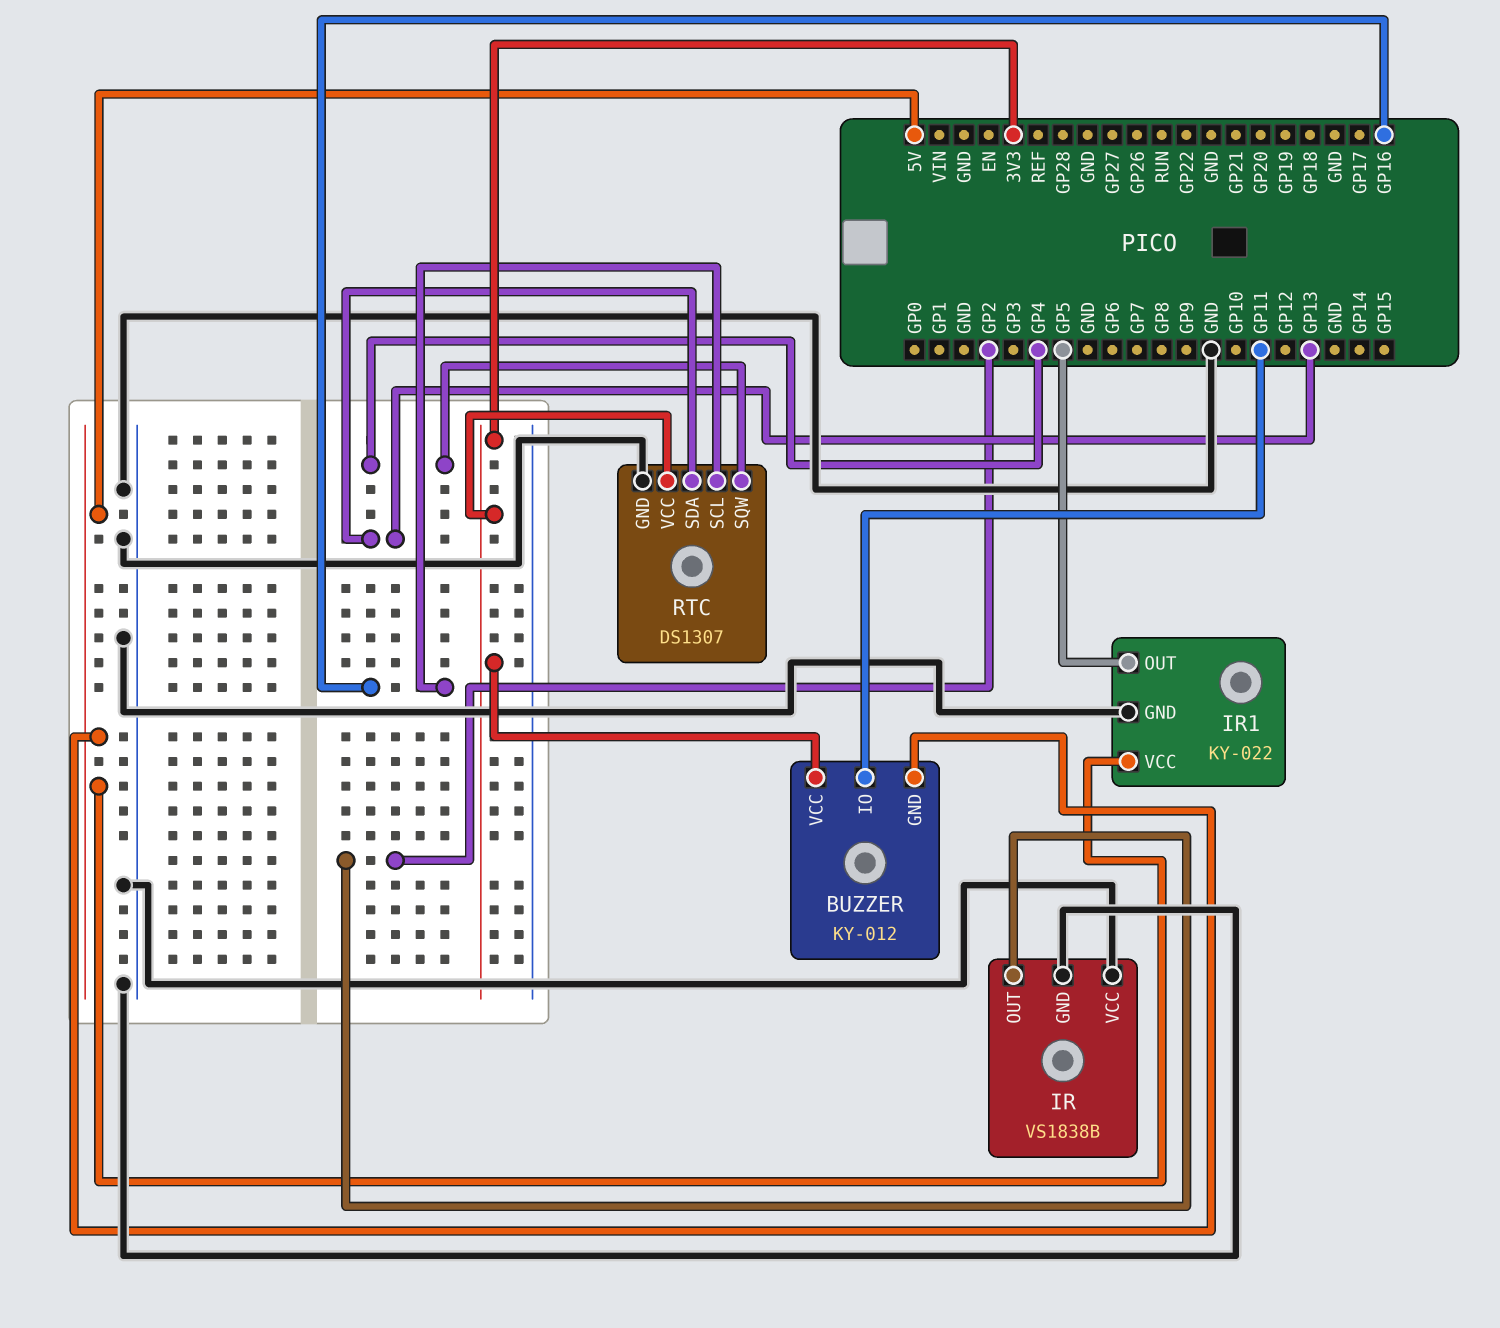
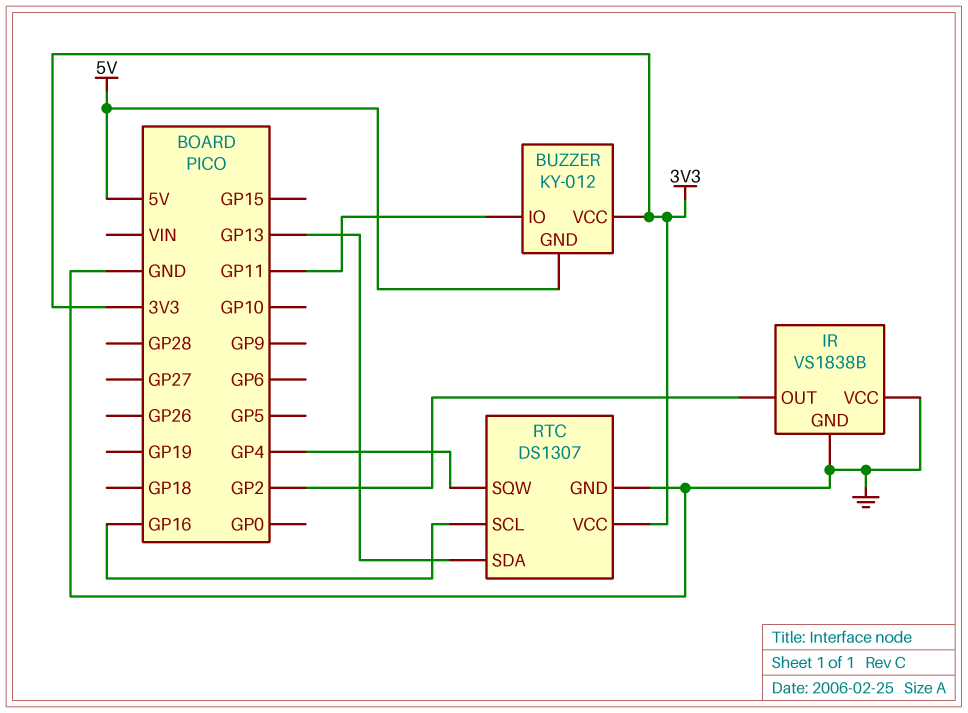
IR1: KY-022 -> none
IR1 pin GND: GND -> none
IR1 pin OUT: GP5 -> none
IR1 pin VCC: 5V -> none

